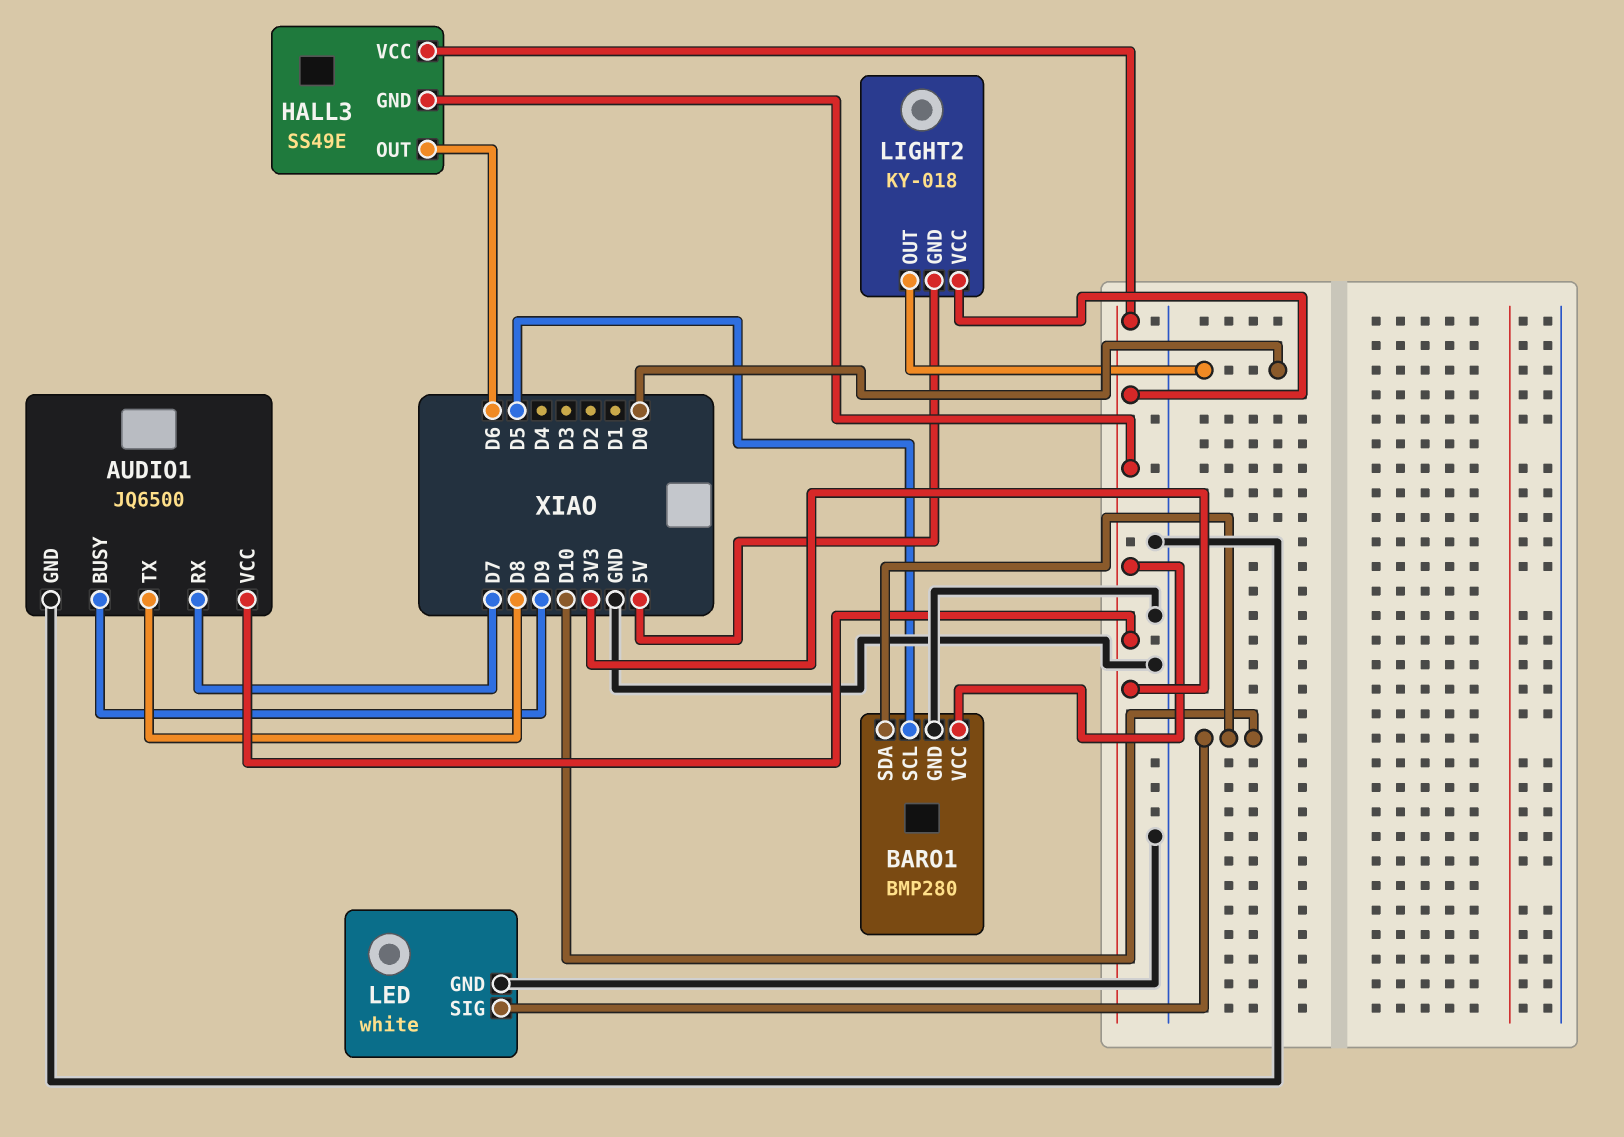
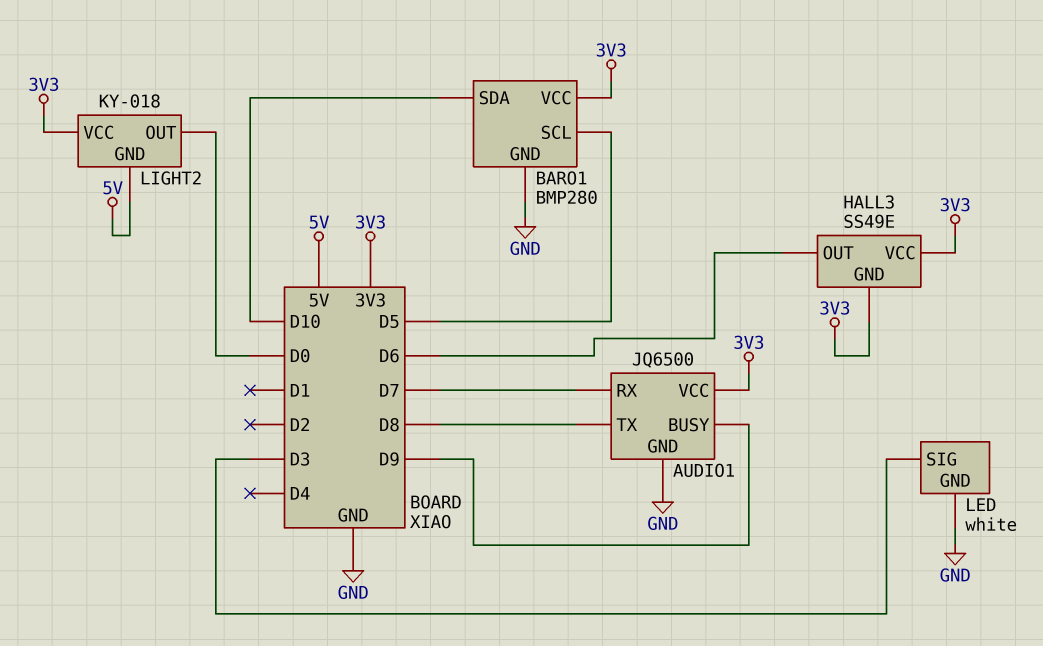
LED pin SIG: D10 -> D3

